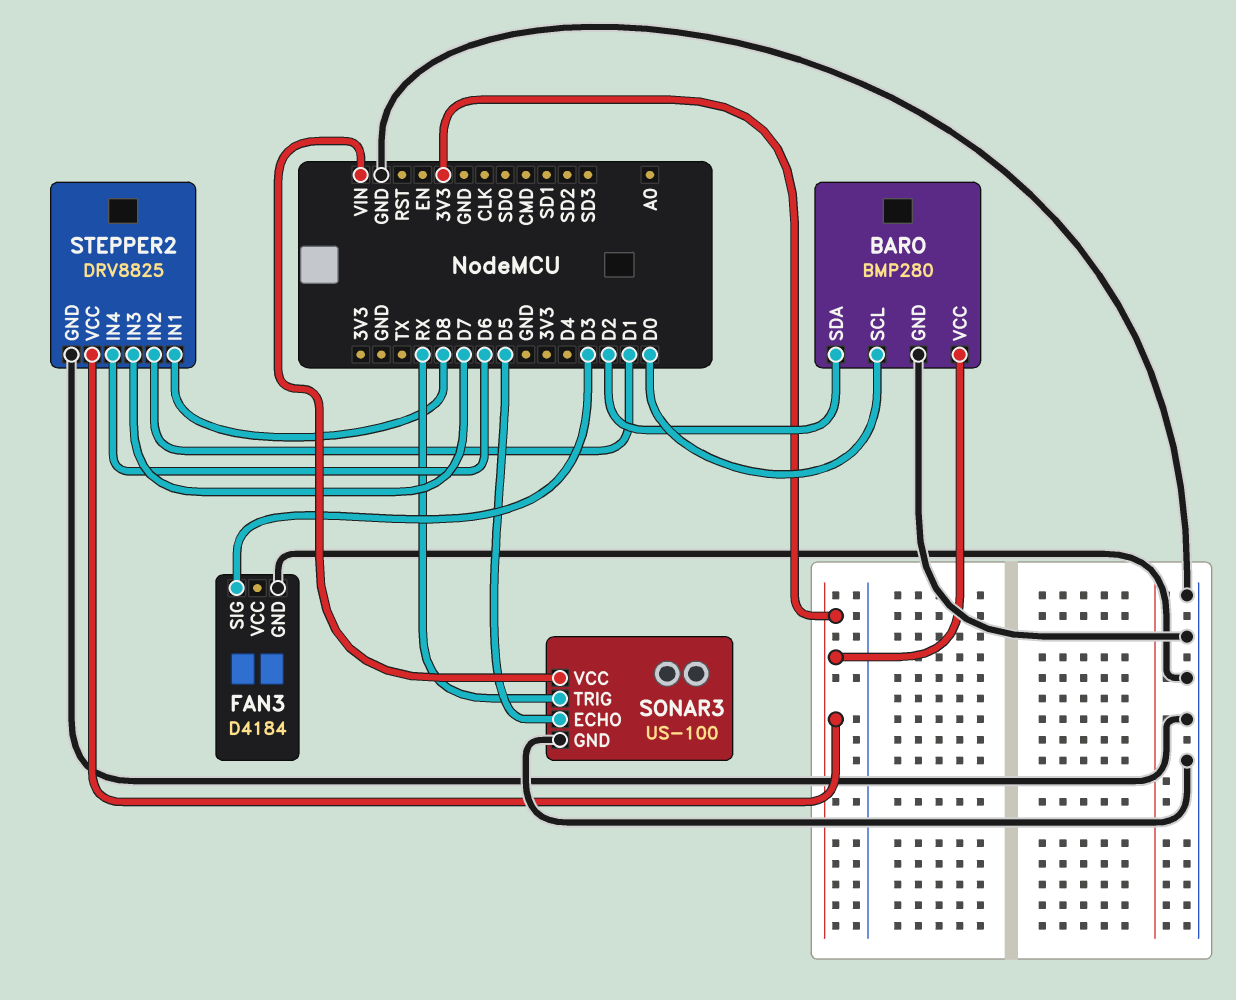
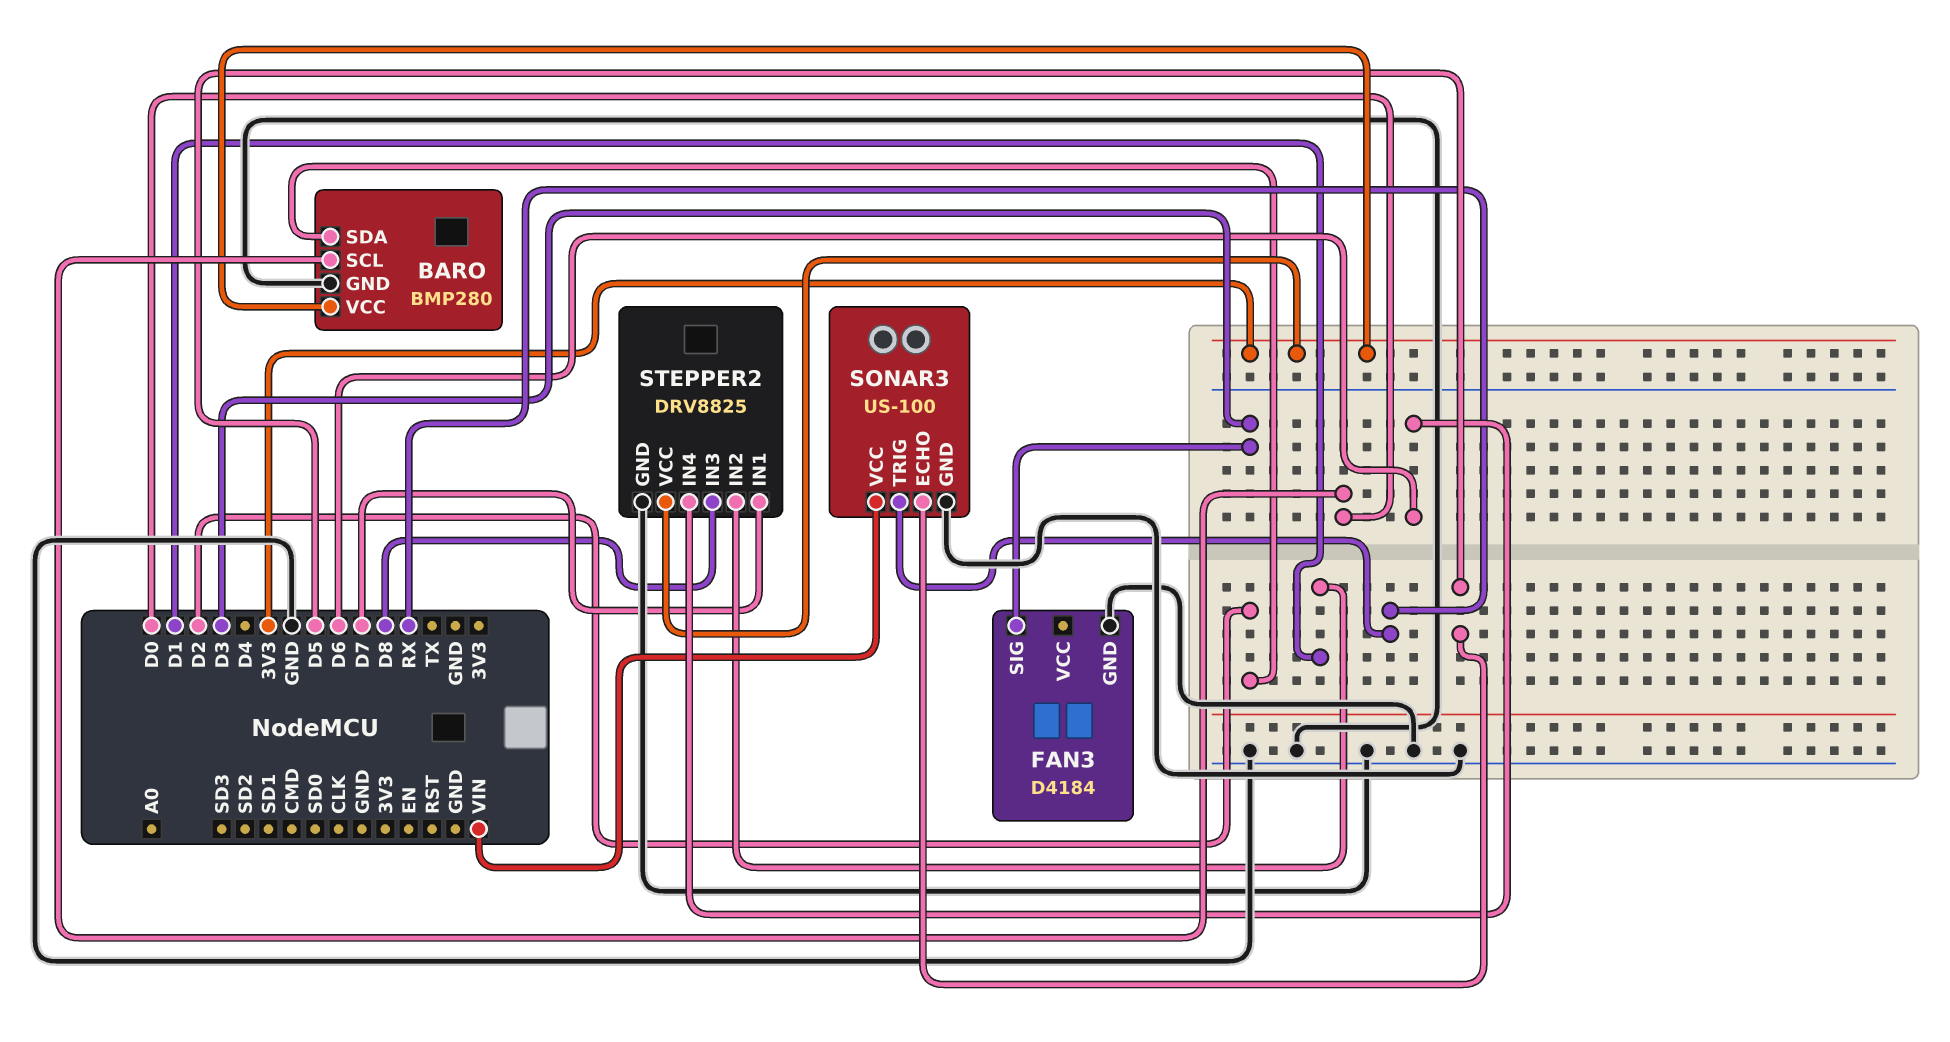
STEPPER2 pin IN1: D8 -> D7
STEPPER2 pin IN3: D7 -> D8

